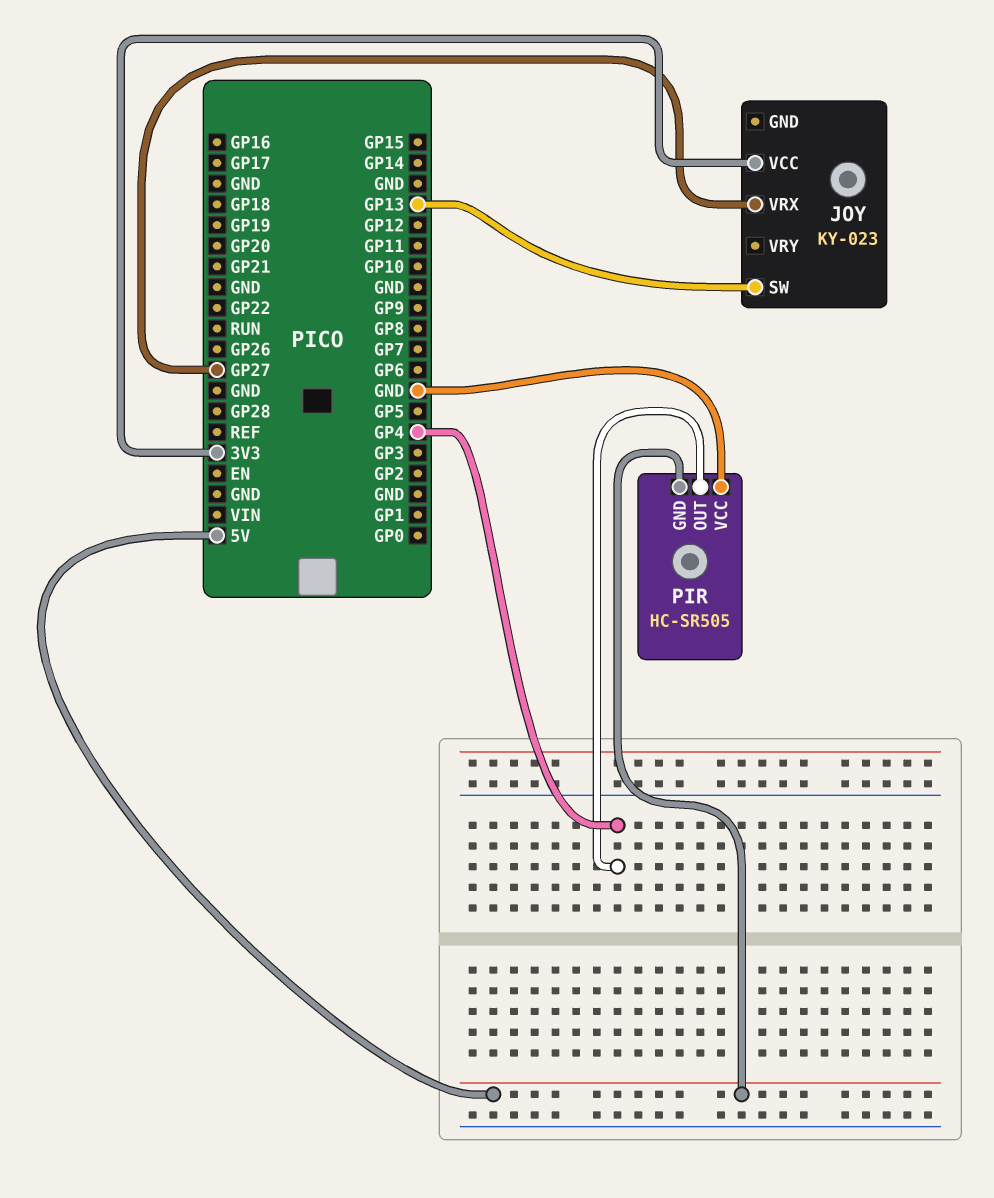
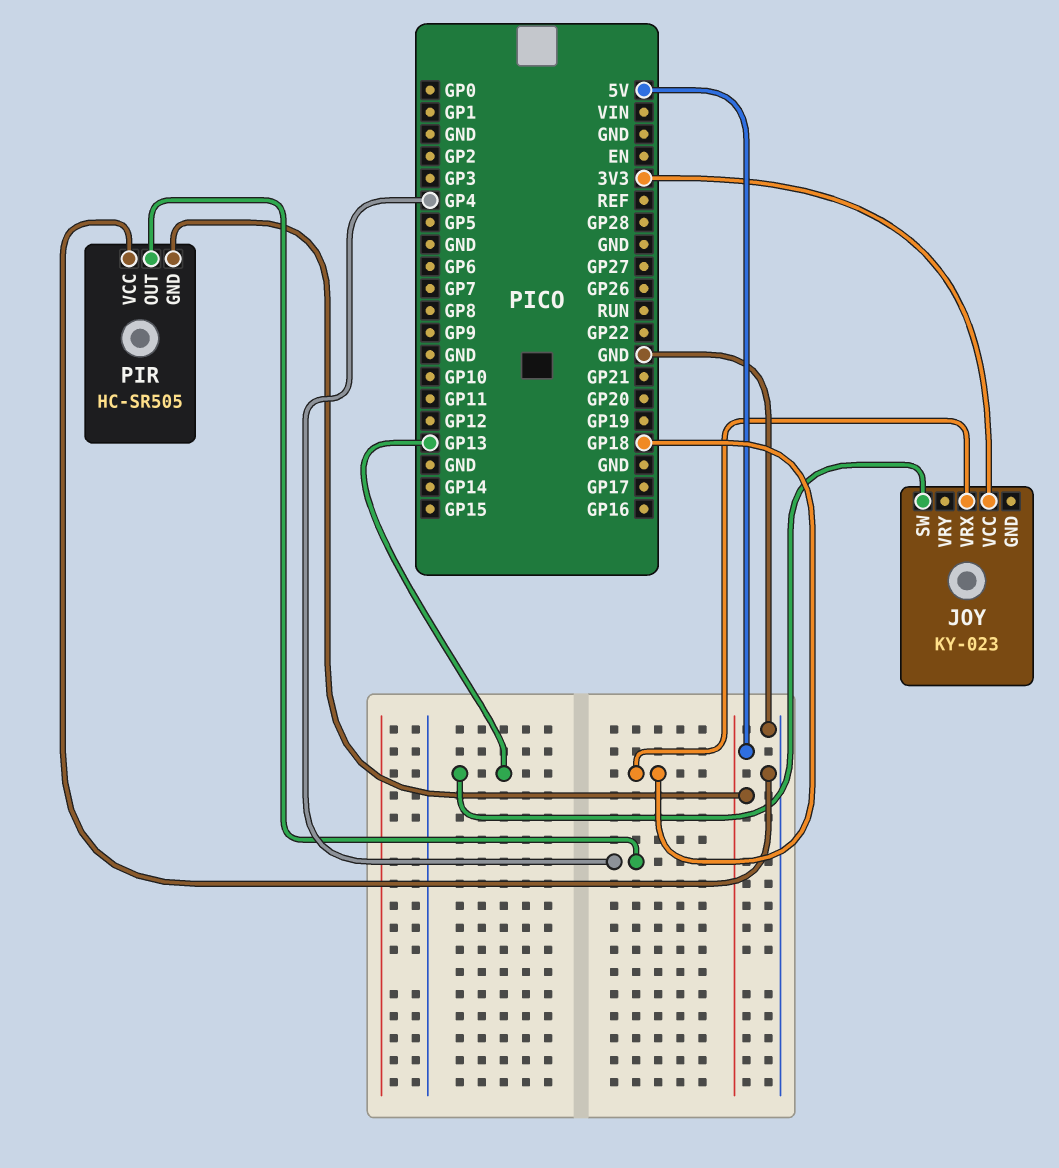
JOY pin VRX: GP27 -> GP18

